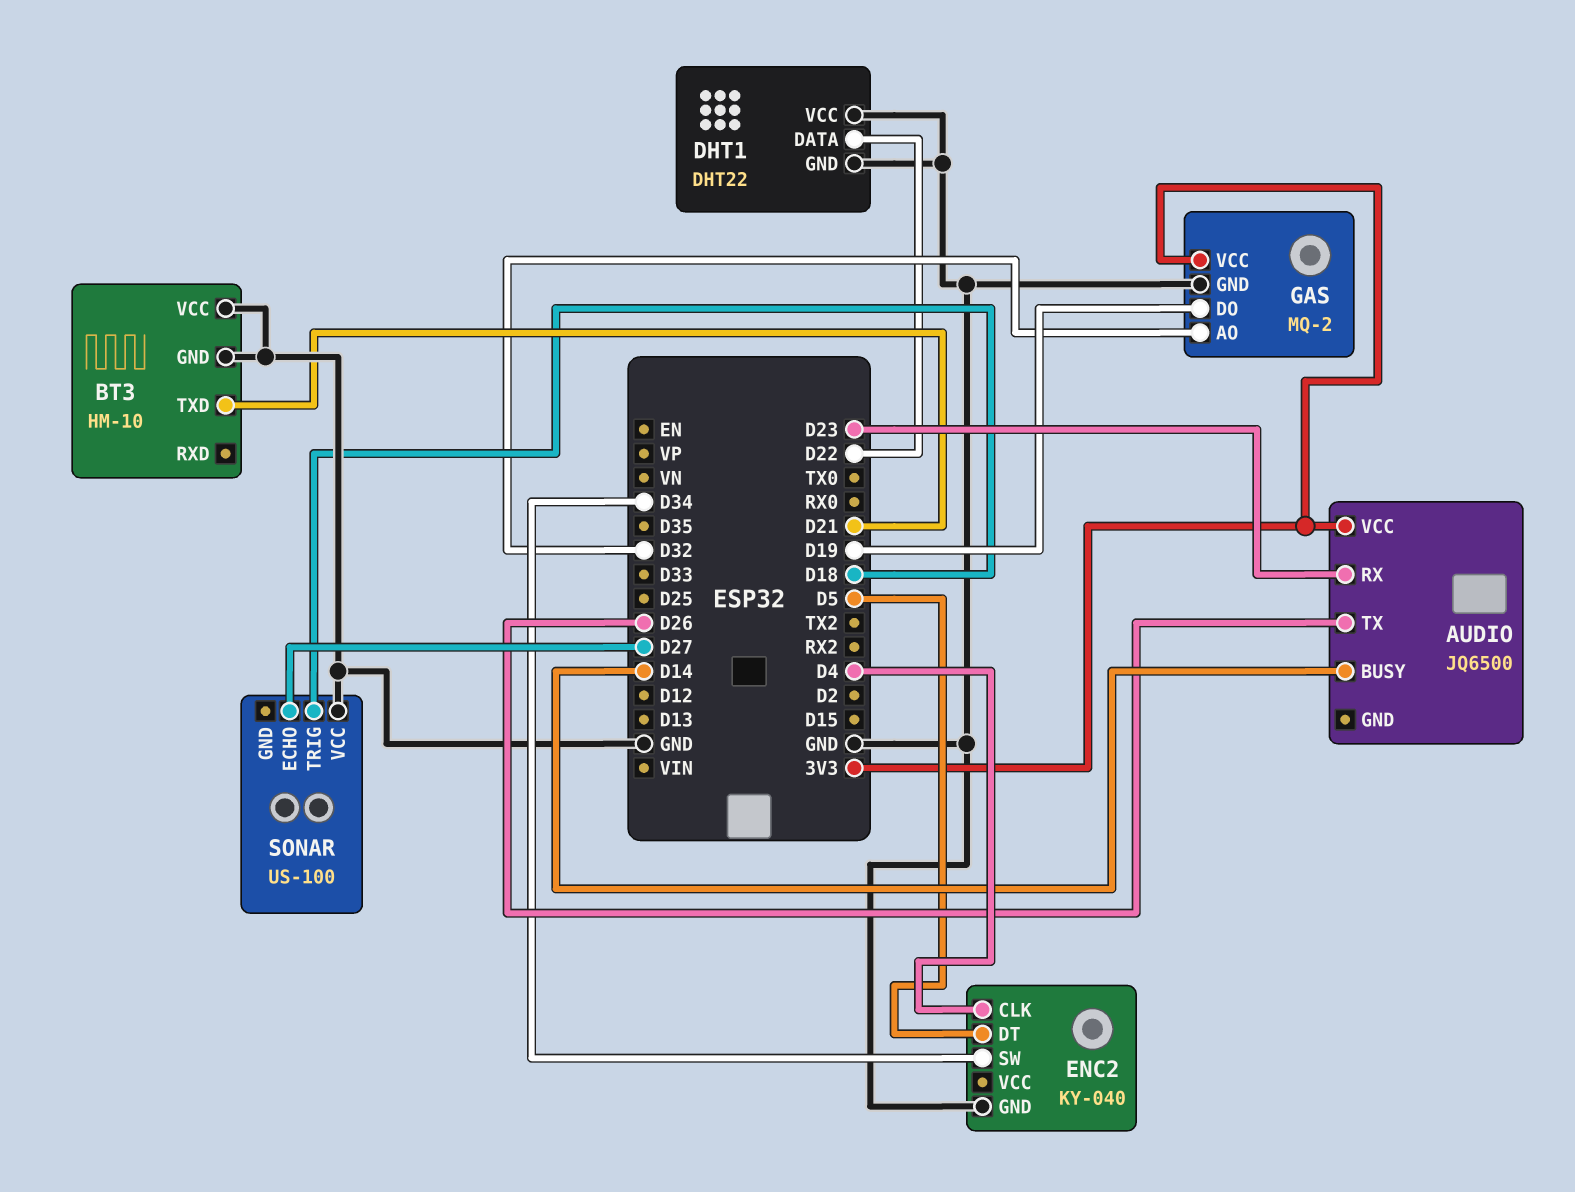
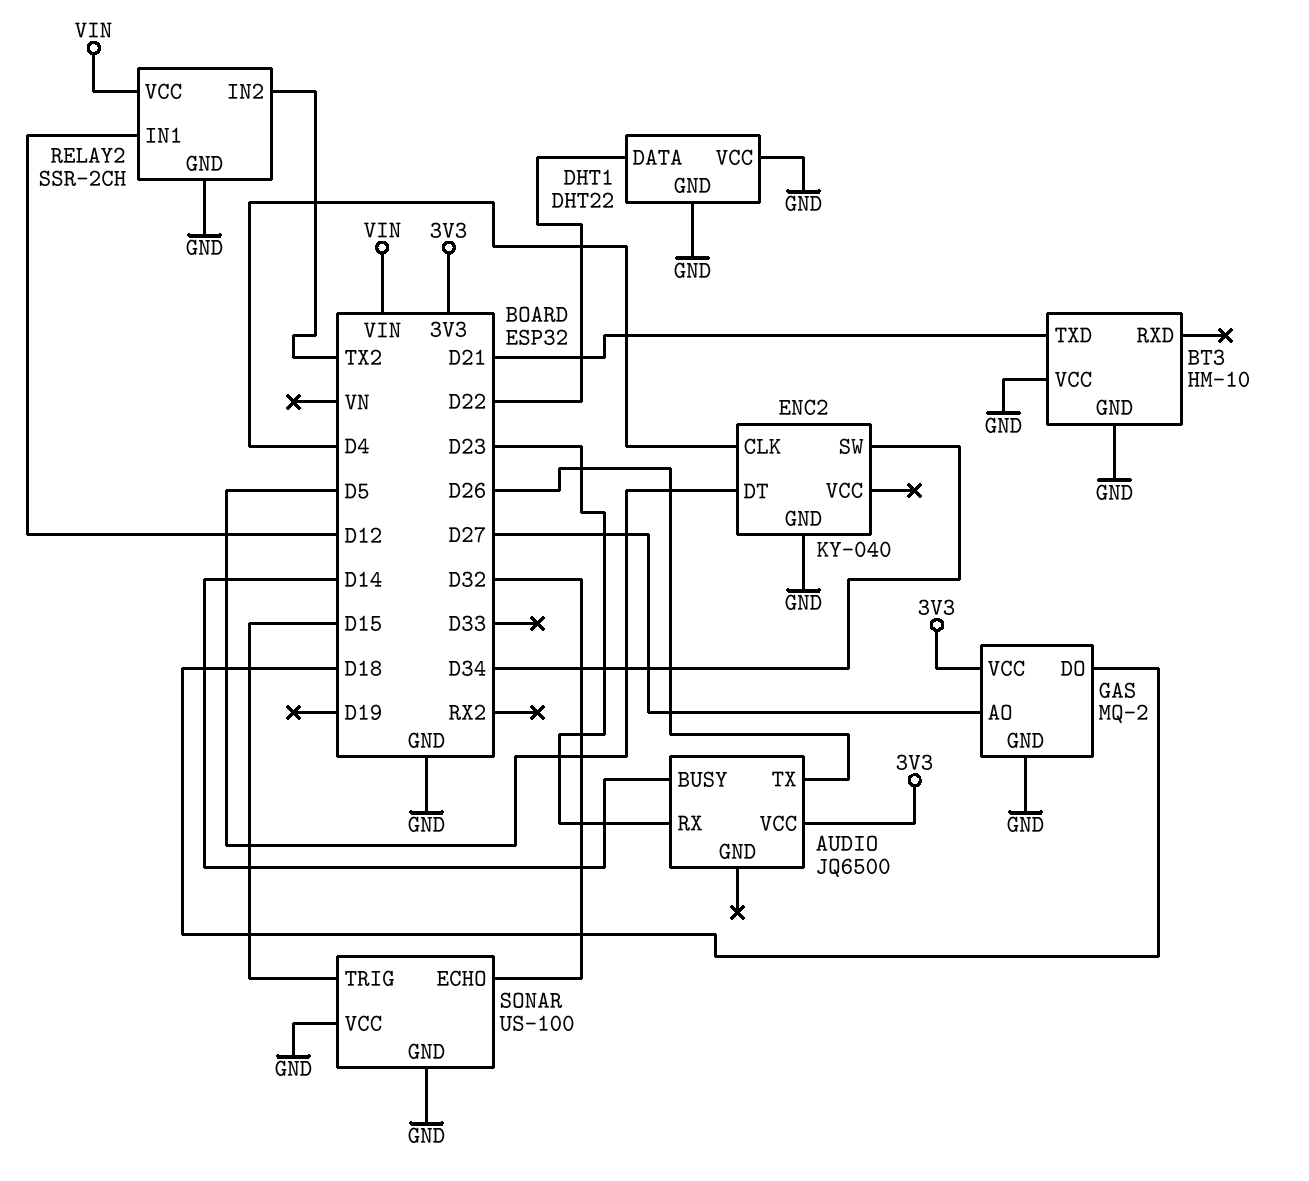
GAS pin AO: D32 -> D27
GAS pin DO: D19 -> D18
RELAY2: none -> SSR-2CH
RELAY2 pin GND: none -> GND
RELAY2 pin IN1: none -> D12
RELAY2 pin IN2: none -> TX2
RELAY2 pin VCC: none -> VIN
SONAR pin ECHO: D27 -> D32
SONAR pin GND: none -> GND
SONAR pin TRIG: D18 -> D15

